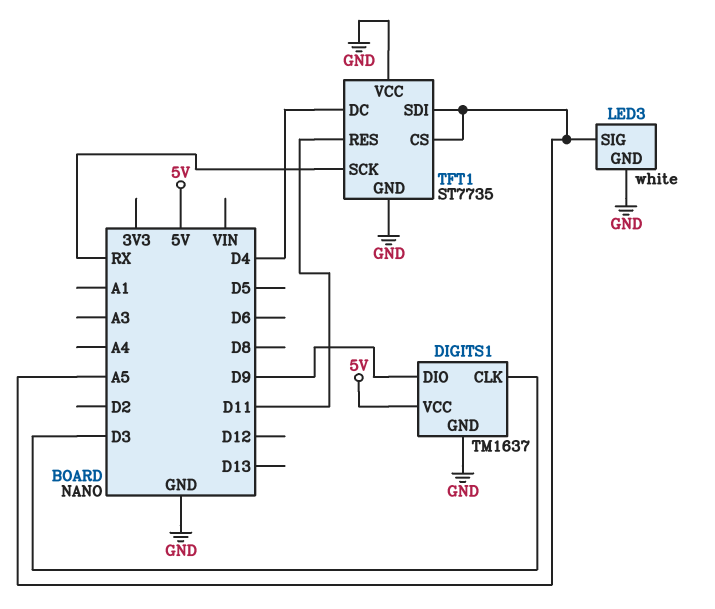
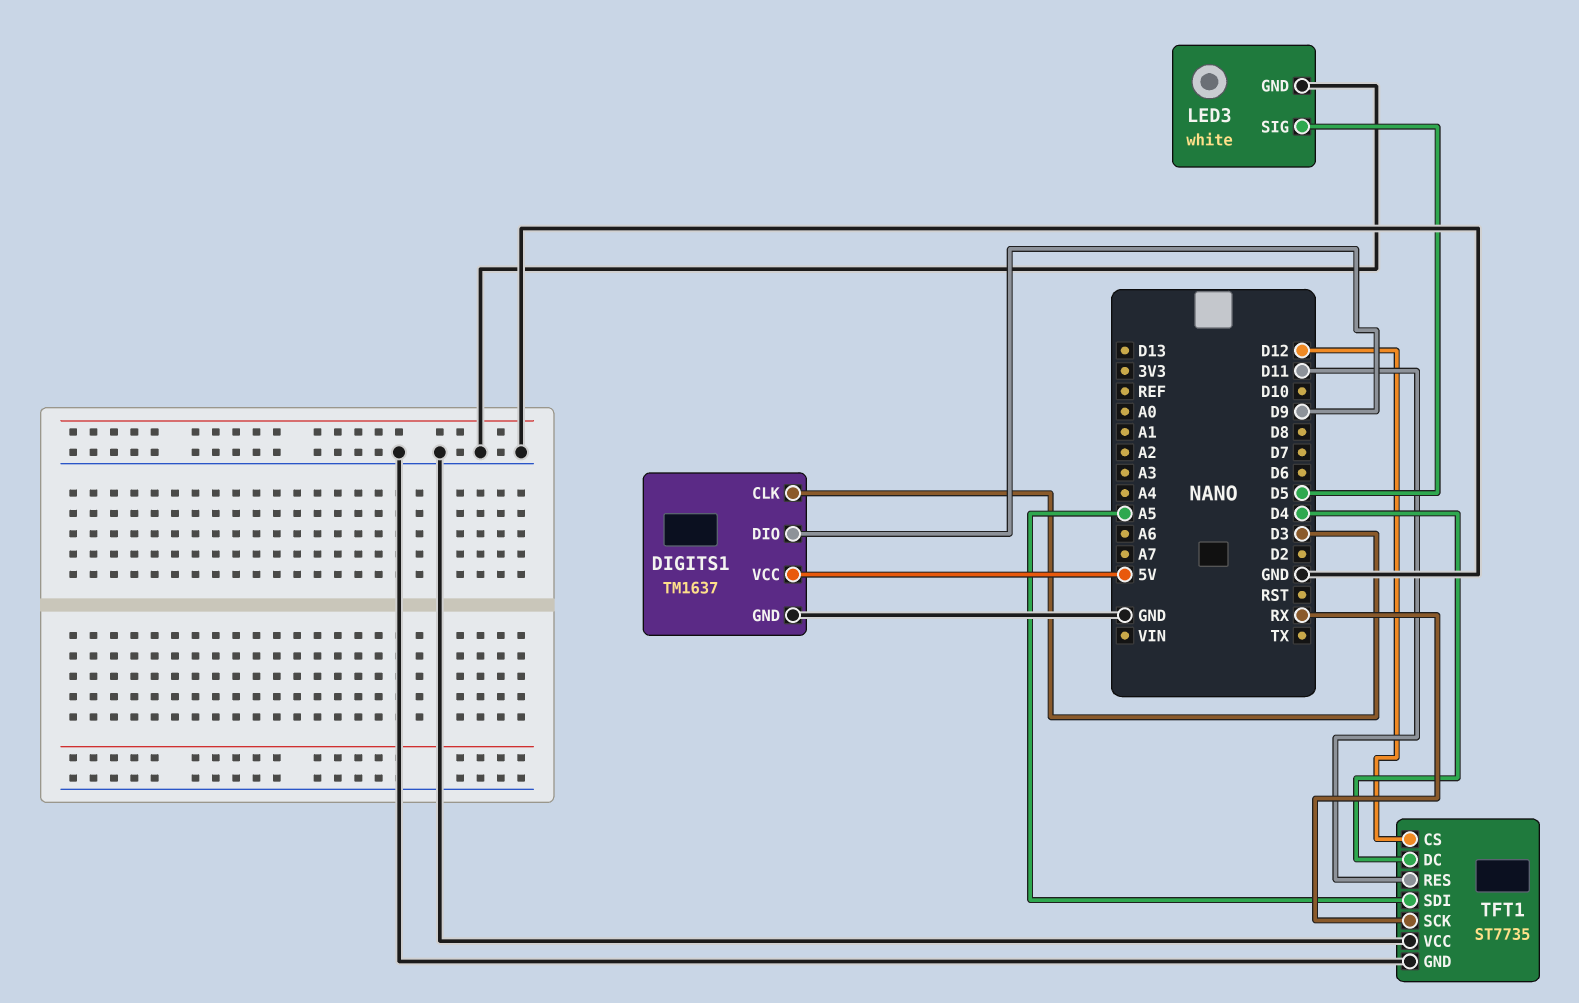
LED3 pin SIG: A5 -> D5
TFT1 pin CS: A5 -> D12

